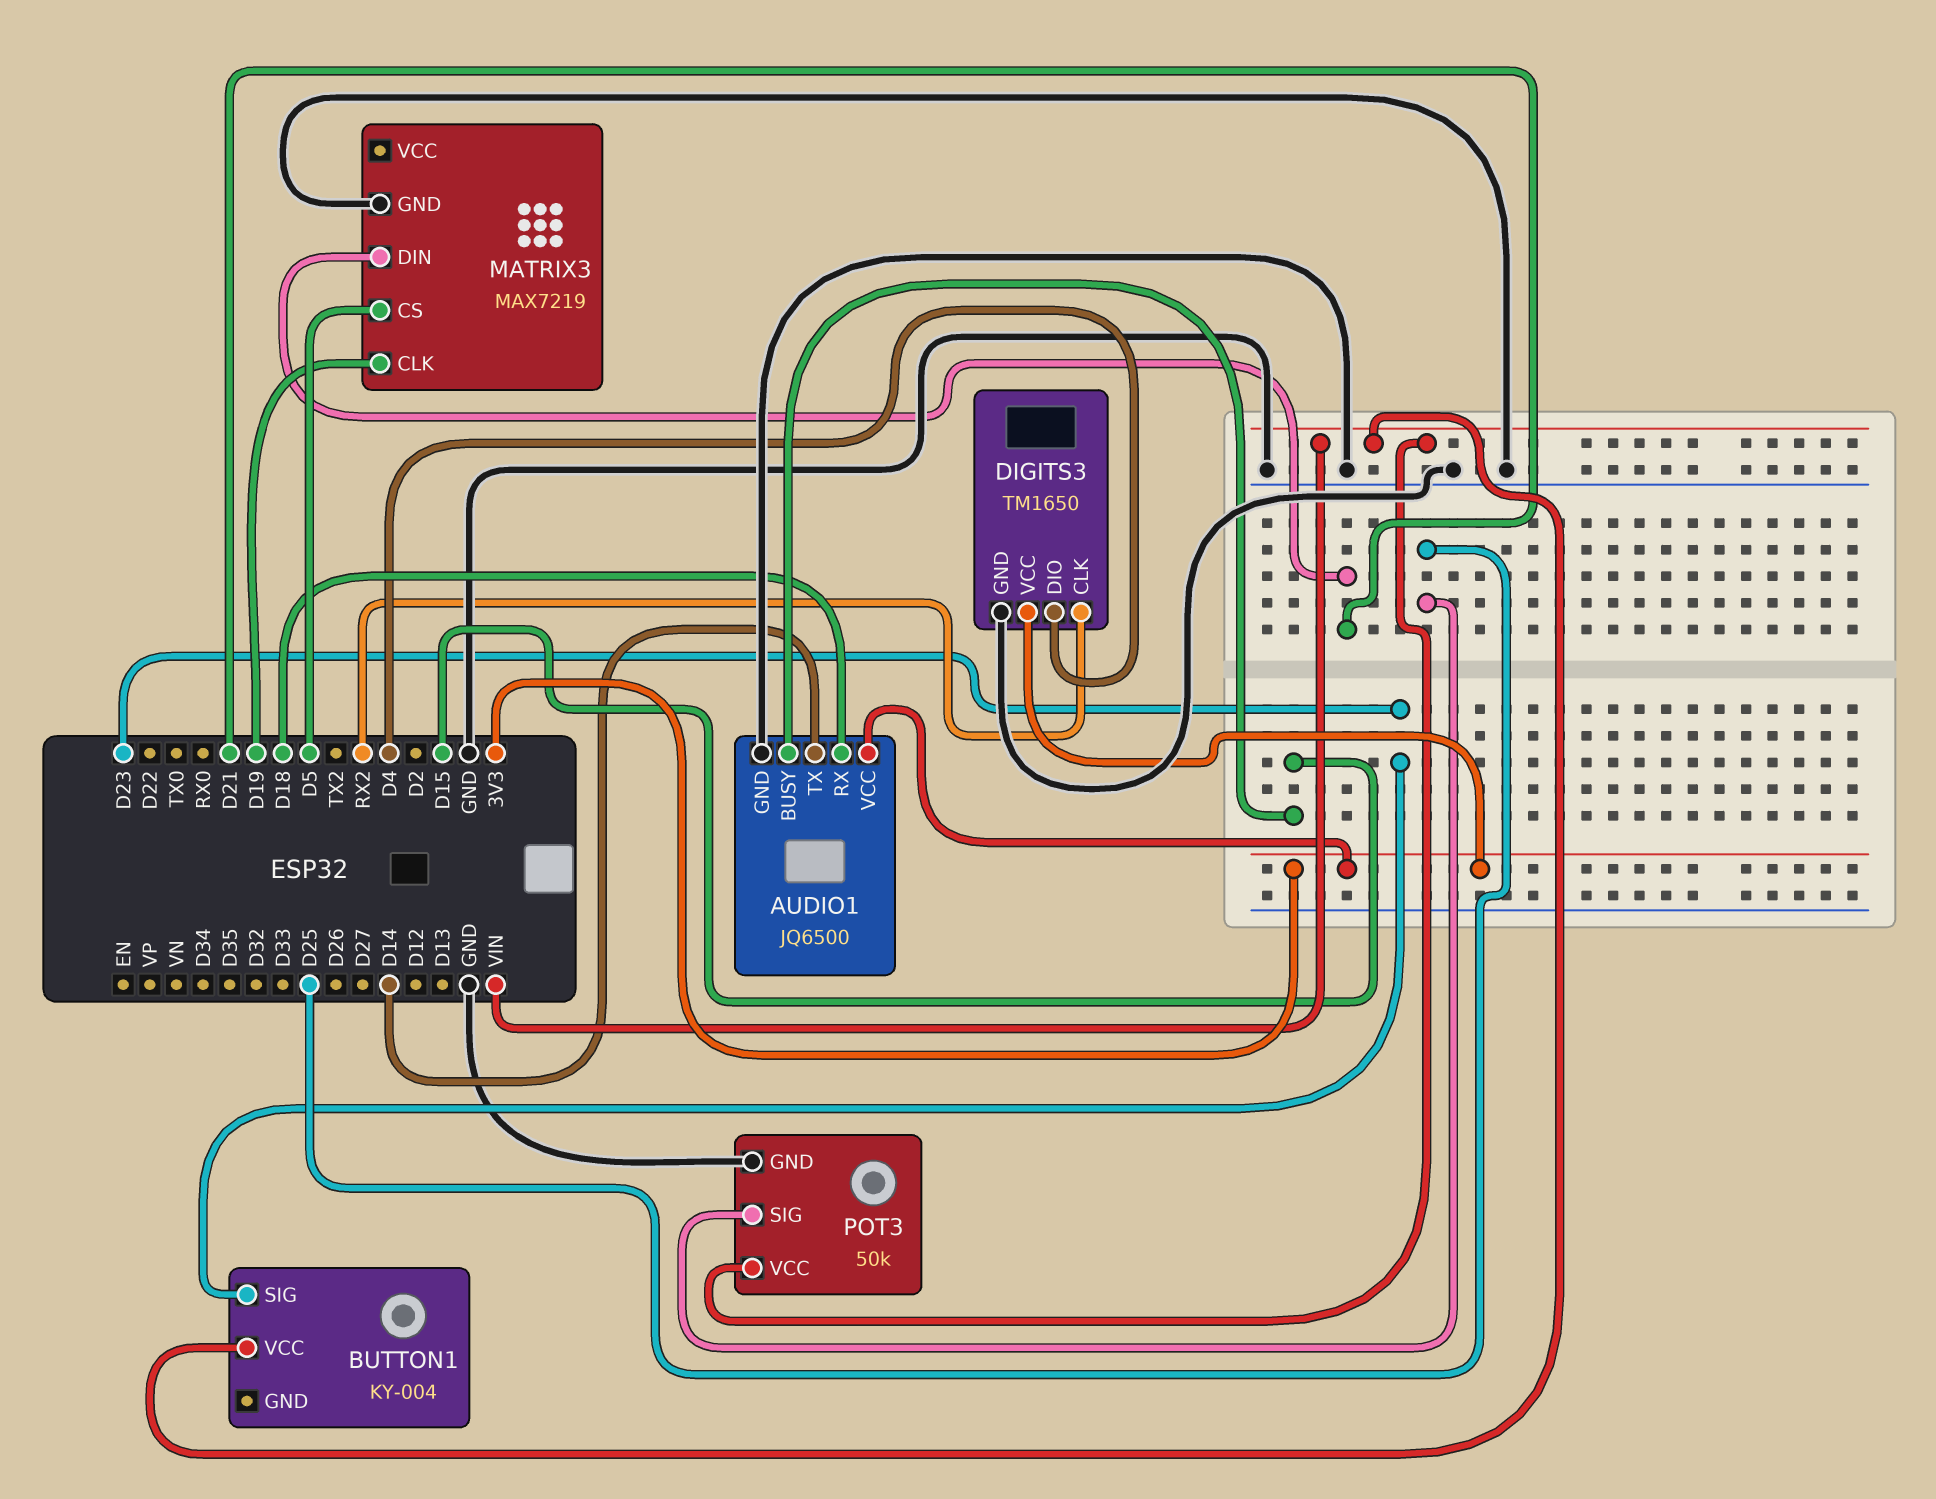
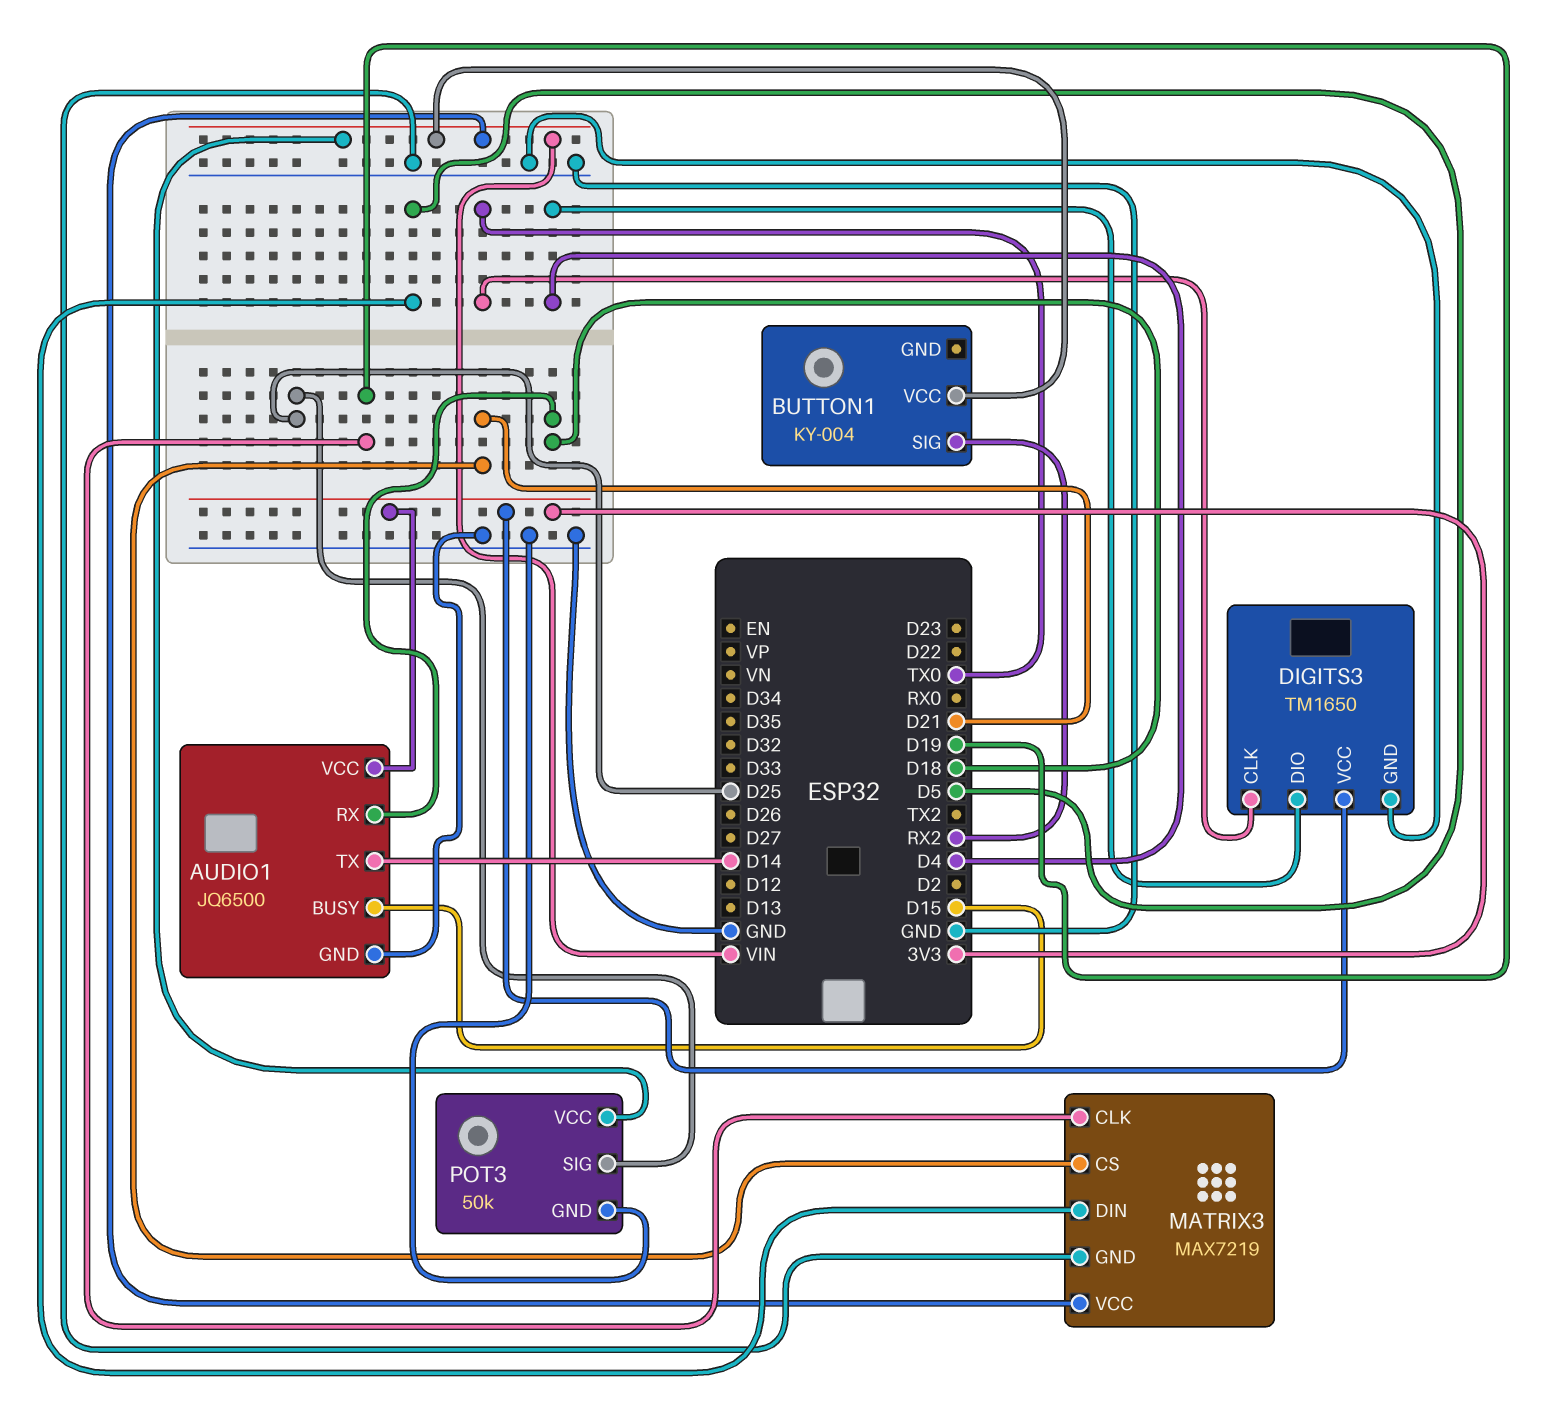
BUTTON1 pin SIG: D23 -> RX2
DIGITS3 pin CLK: RX2 -> TX0
MATRIX3 pin CS: D5 -> D21
MATRIX3 pin DIN: D21 -> D5
MATRIX3 pin VCC: none -> VIN

